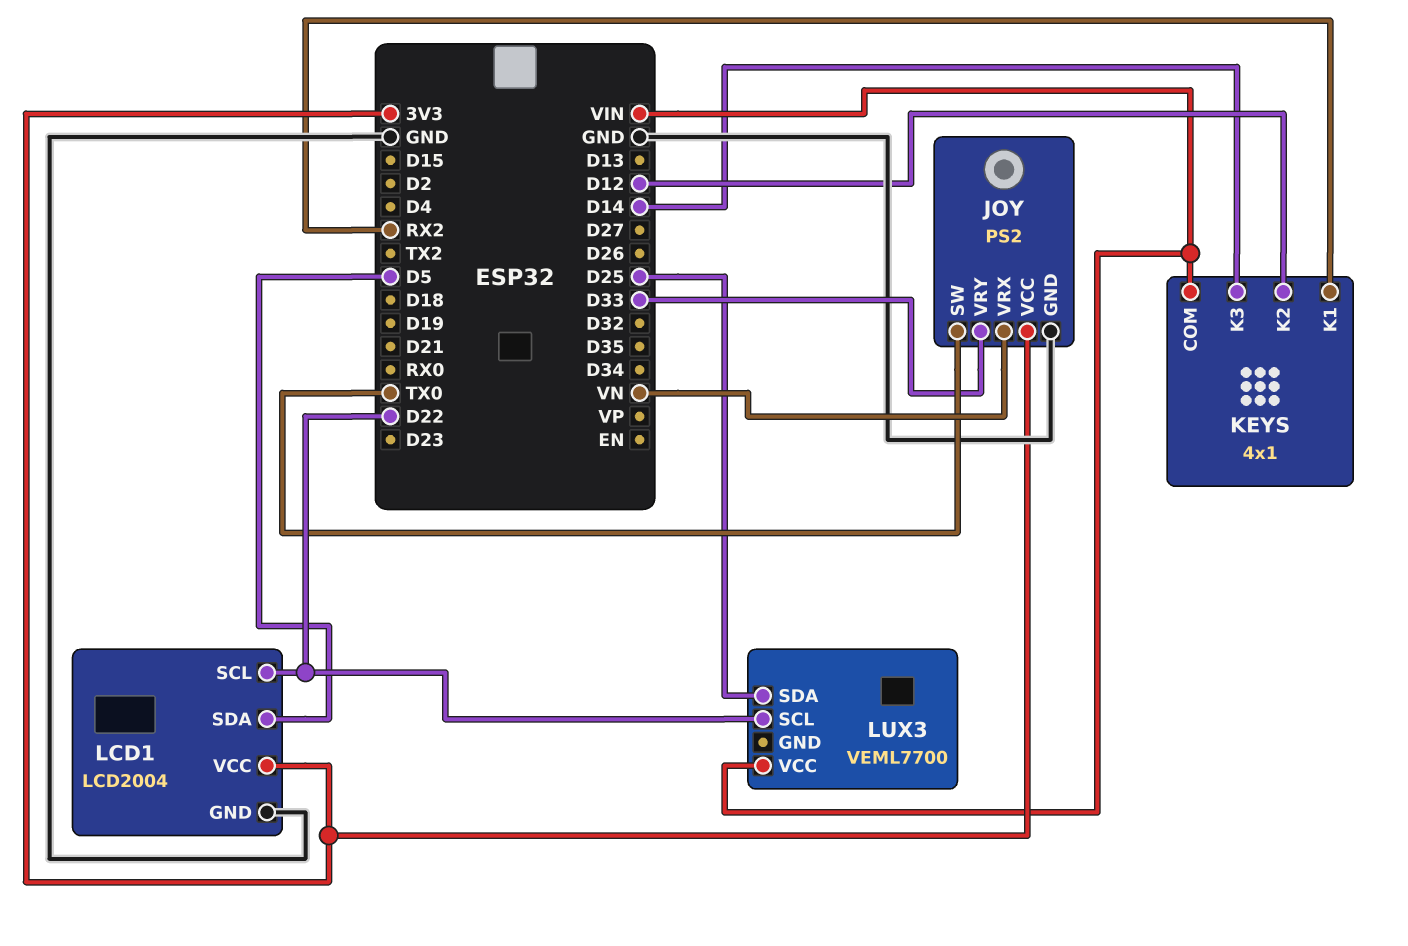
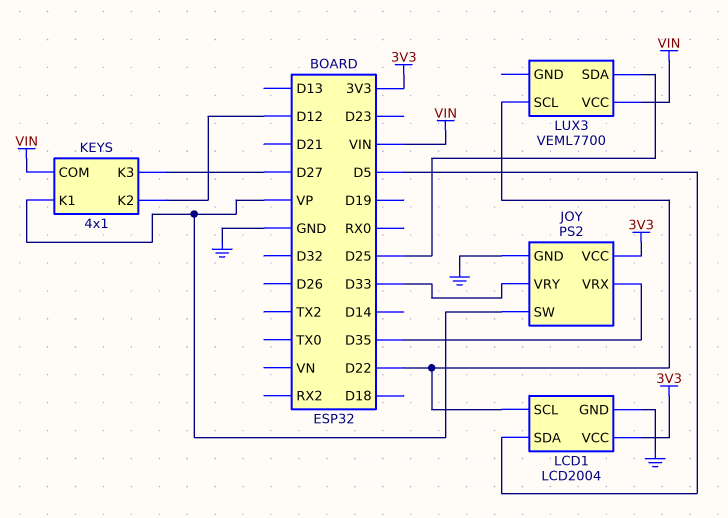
JOY pin SW: TX0 -> VP
JOY pin VRX: VN -> D35
KEYS pin K1: RX2 -> VP
KEYS pin K3: D14 -> D27

